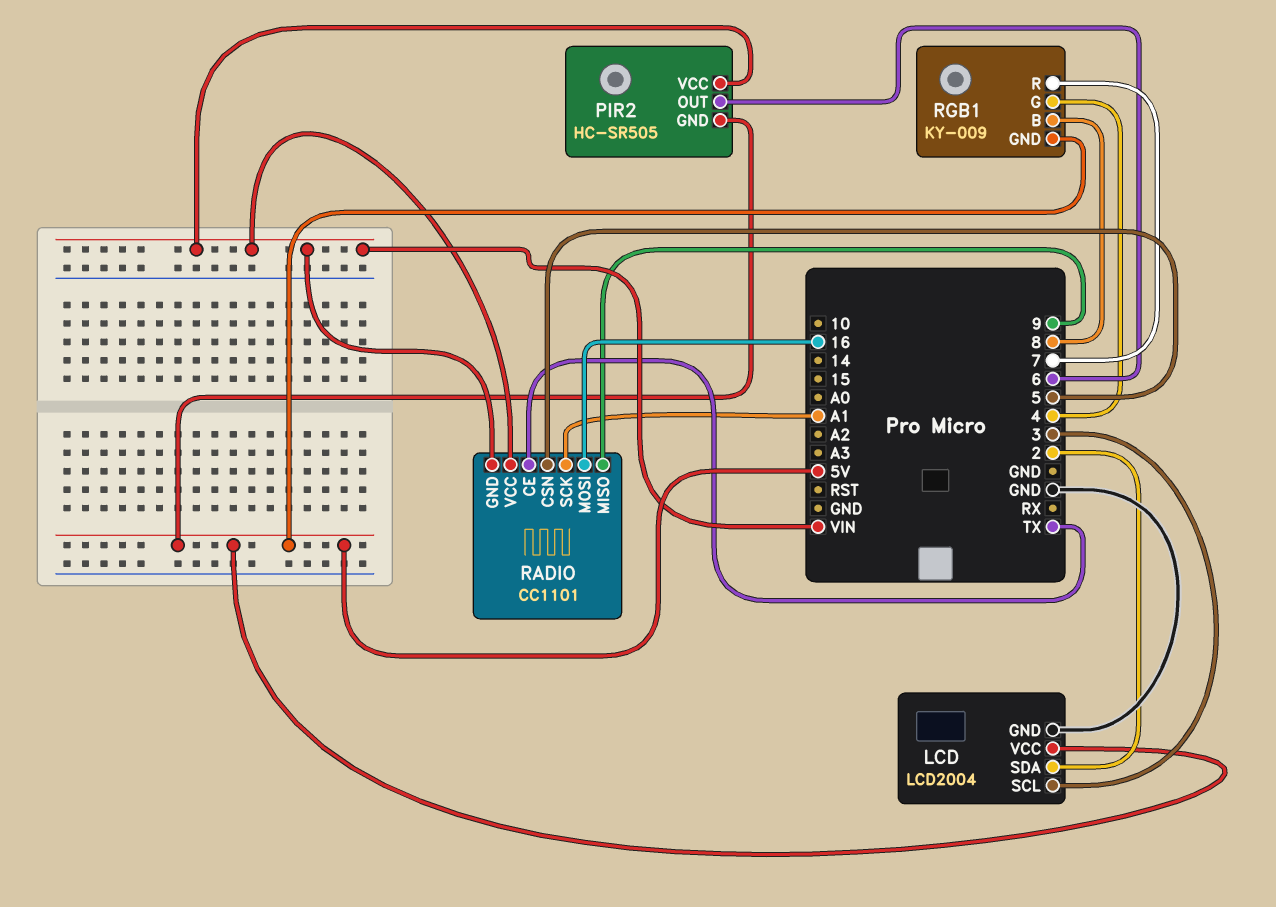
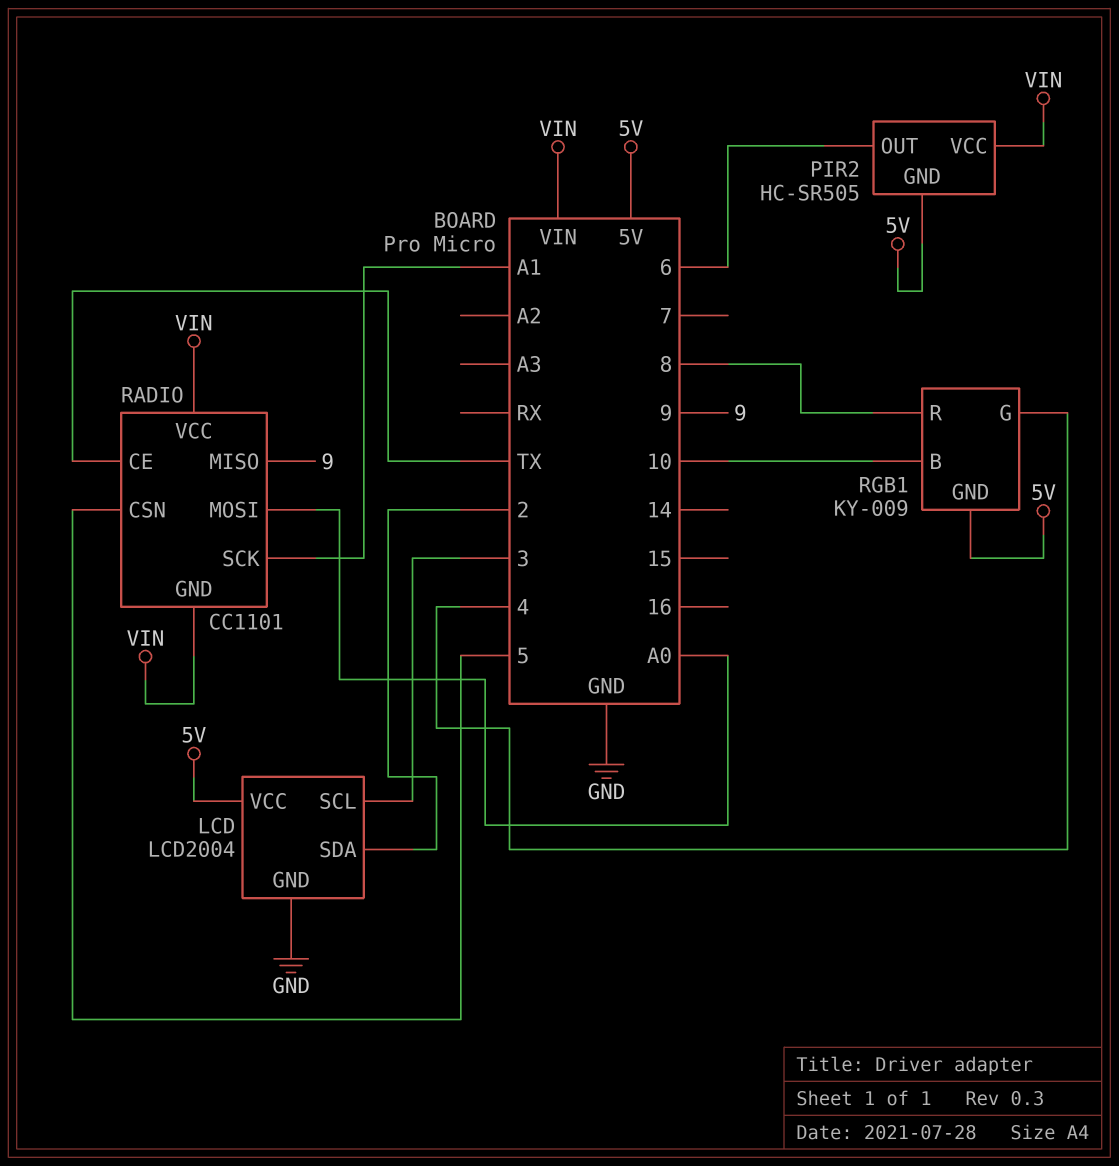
RADIO pin MOSI: 16 -> A0
RGB1 pin B: 8 -> 10
RGB1 pin R: 7 -> 8

